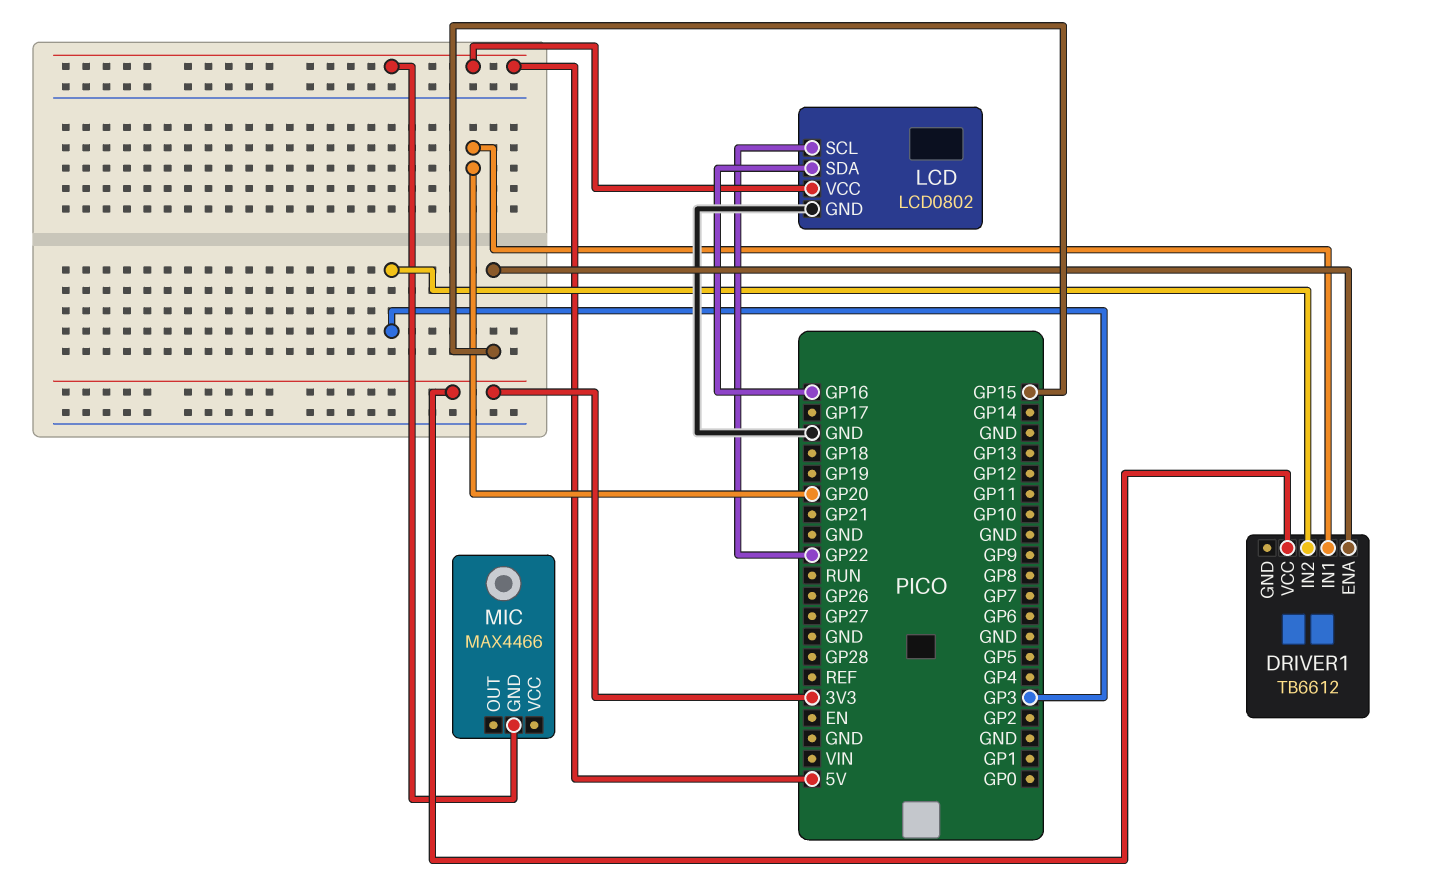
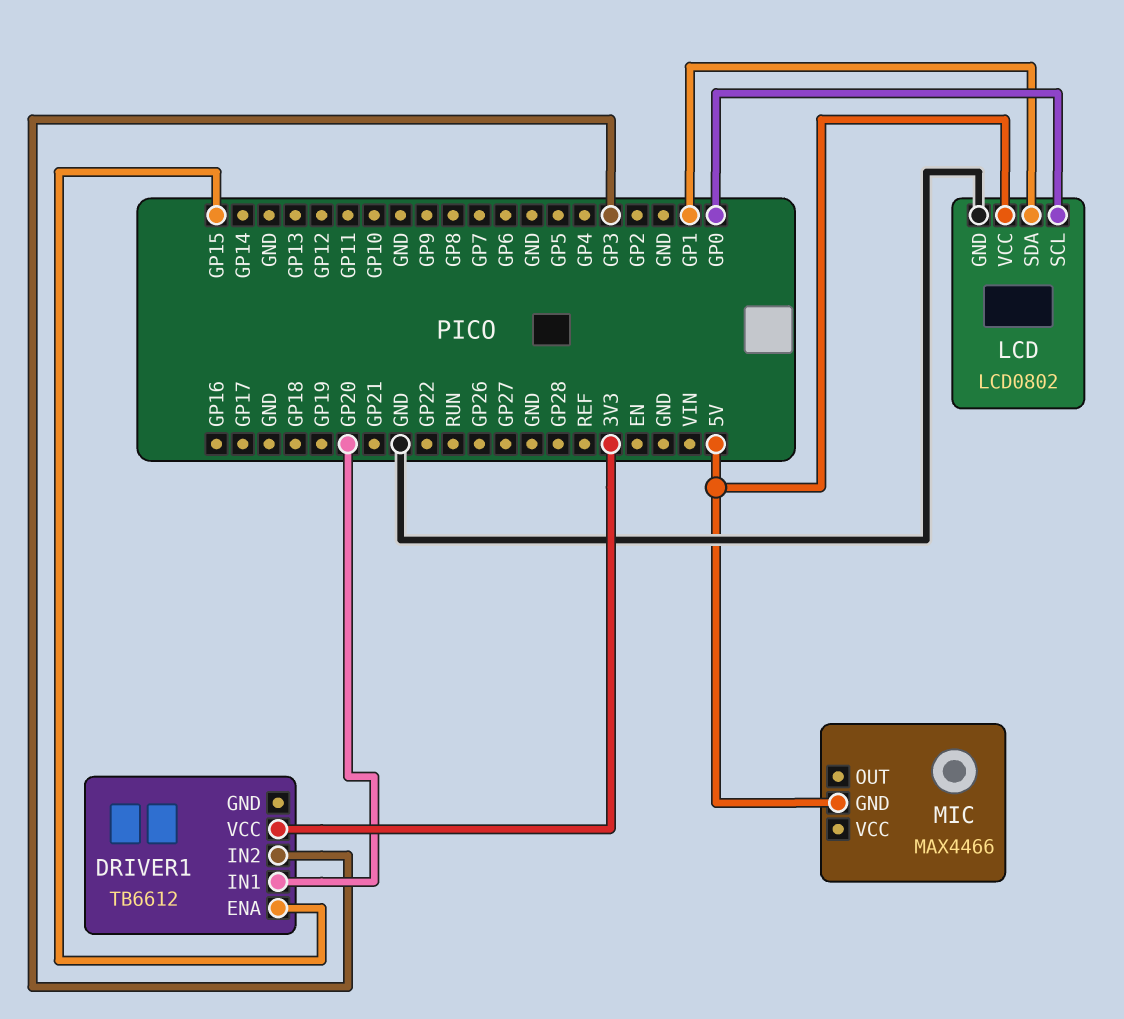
LCD pin SCL: GP22 -> GP0
LCD pin SDA: GP16 -> GP1

